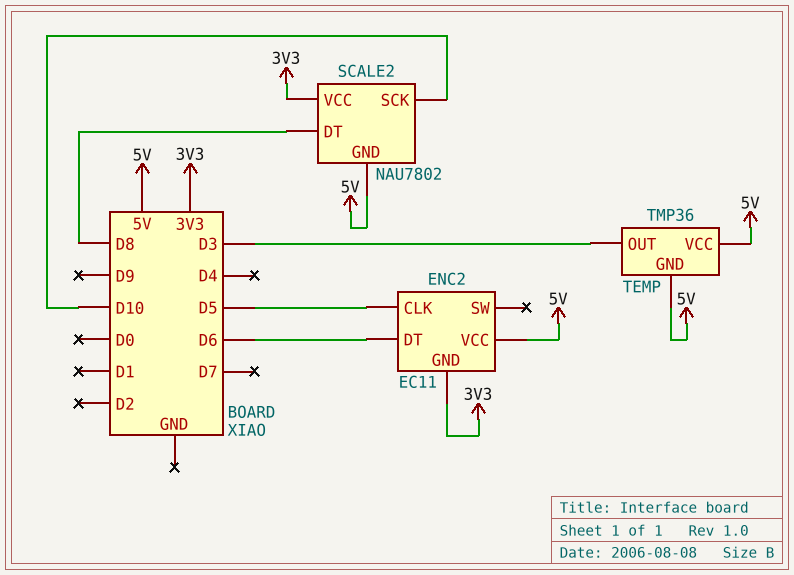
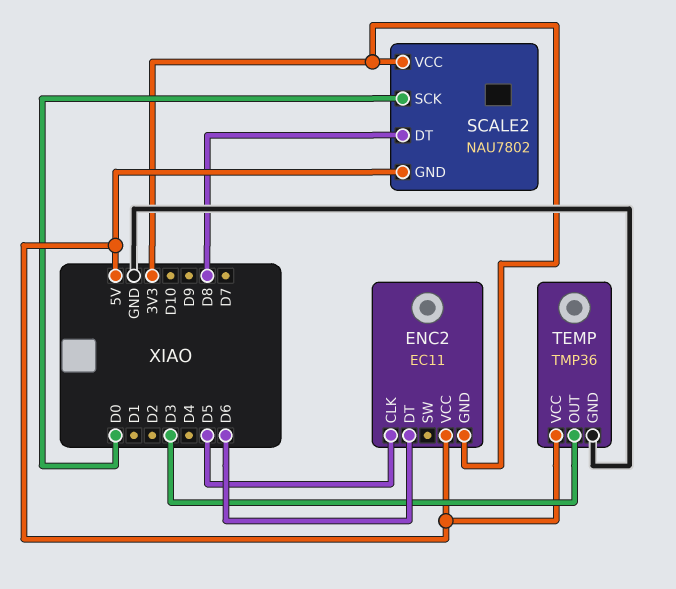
SCALE2 pin SCK: D10 -> D0
TEMP pin GND: 5V -> GND

